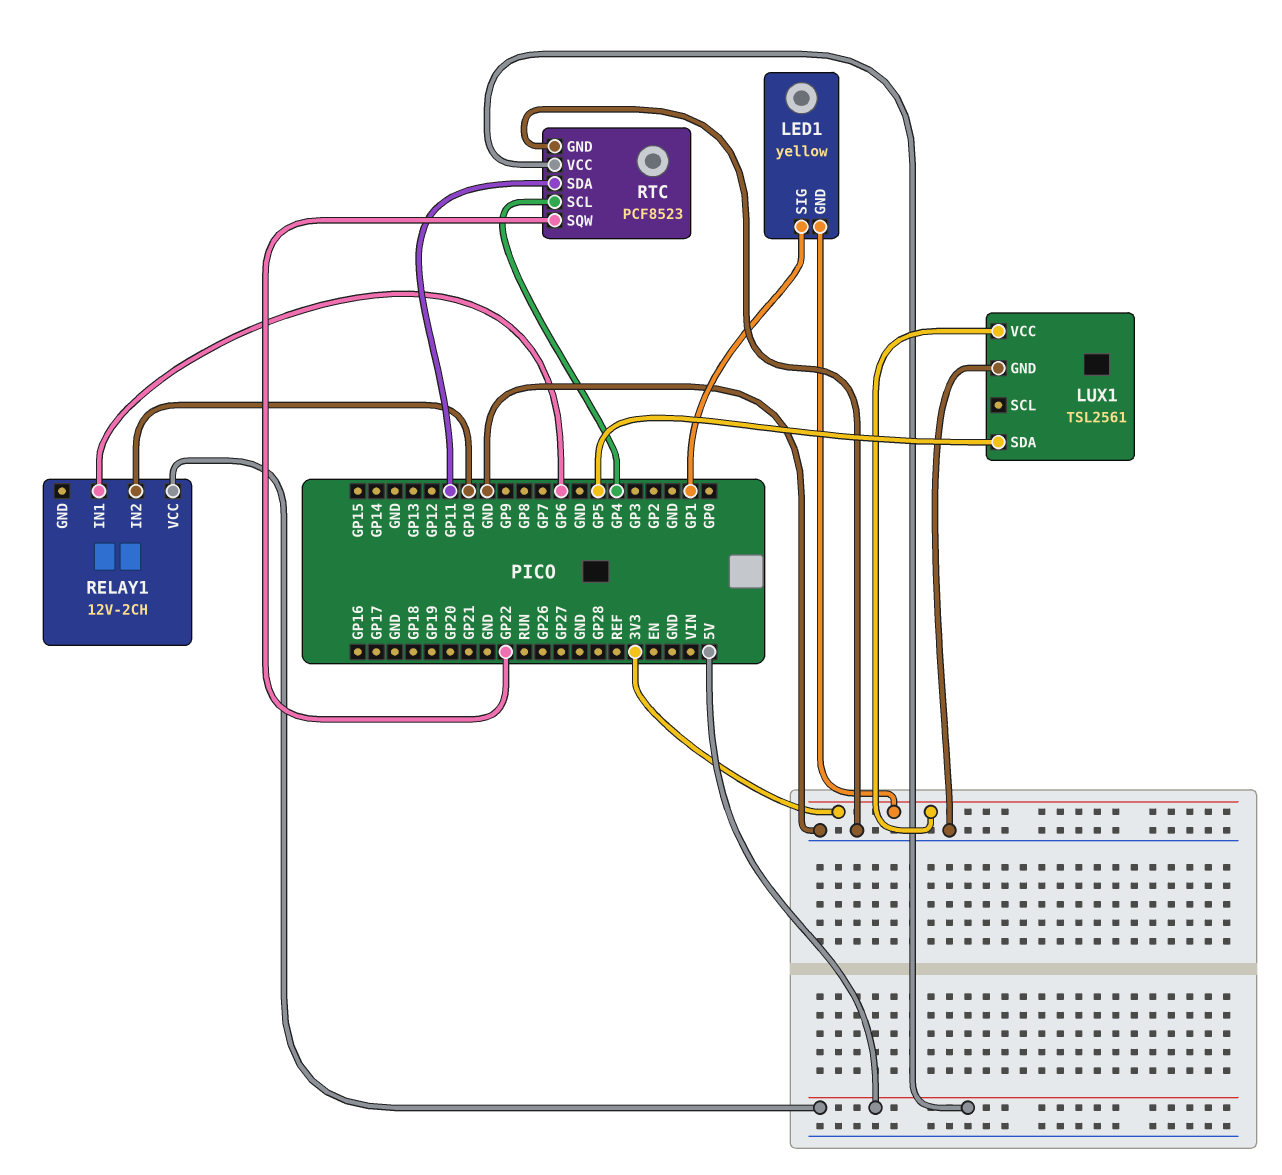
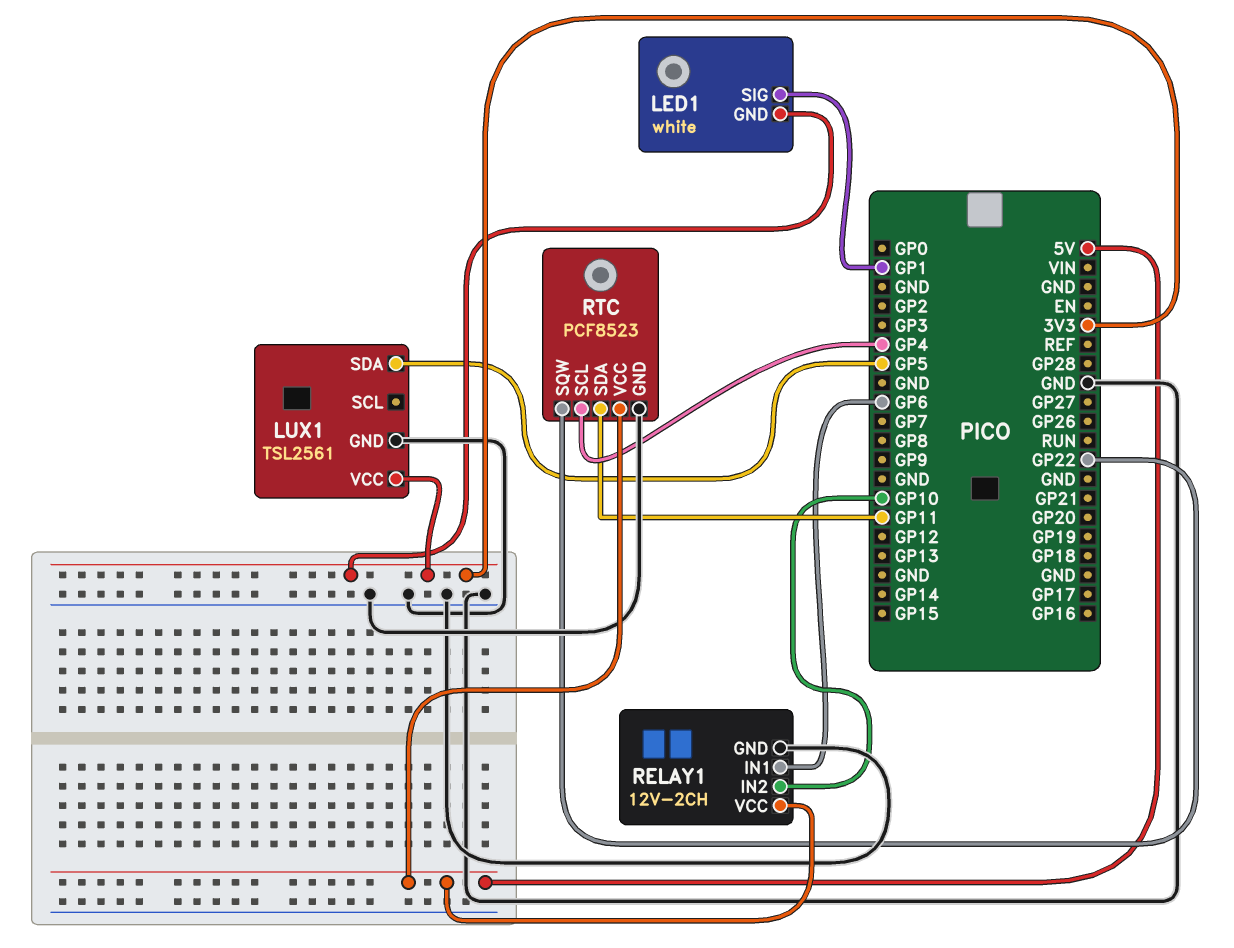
LED1: yellow -> white
RELAY1 pin GND: none -> GND

